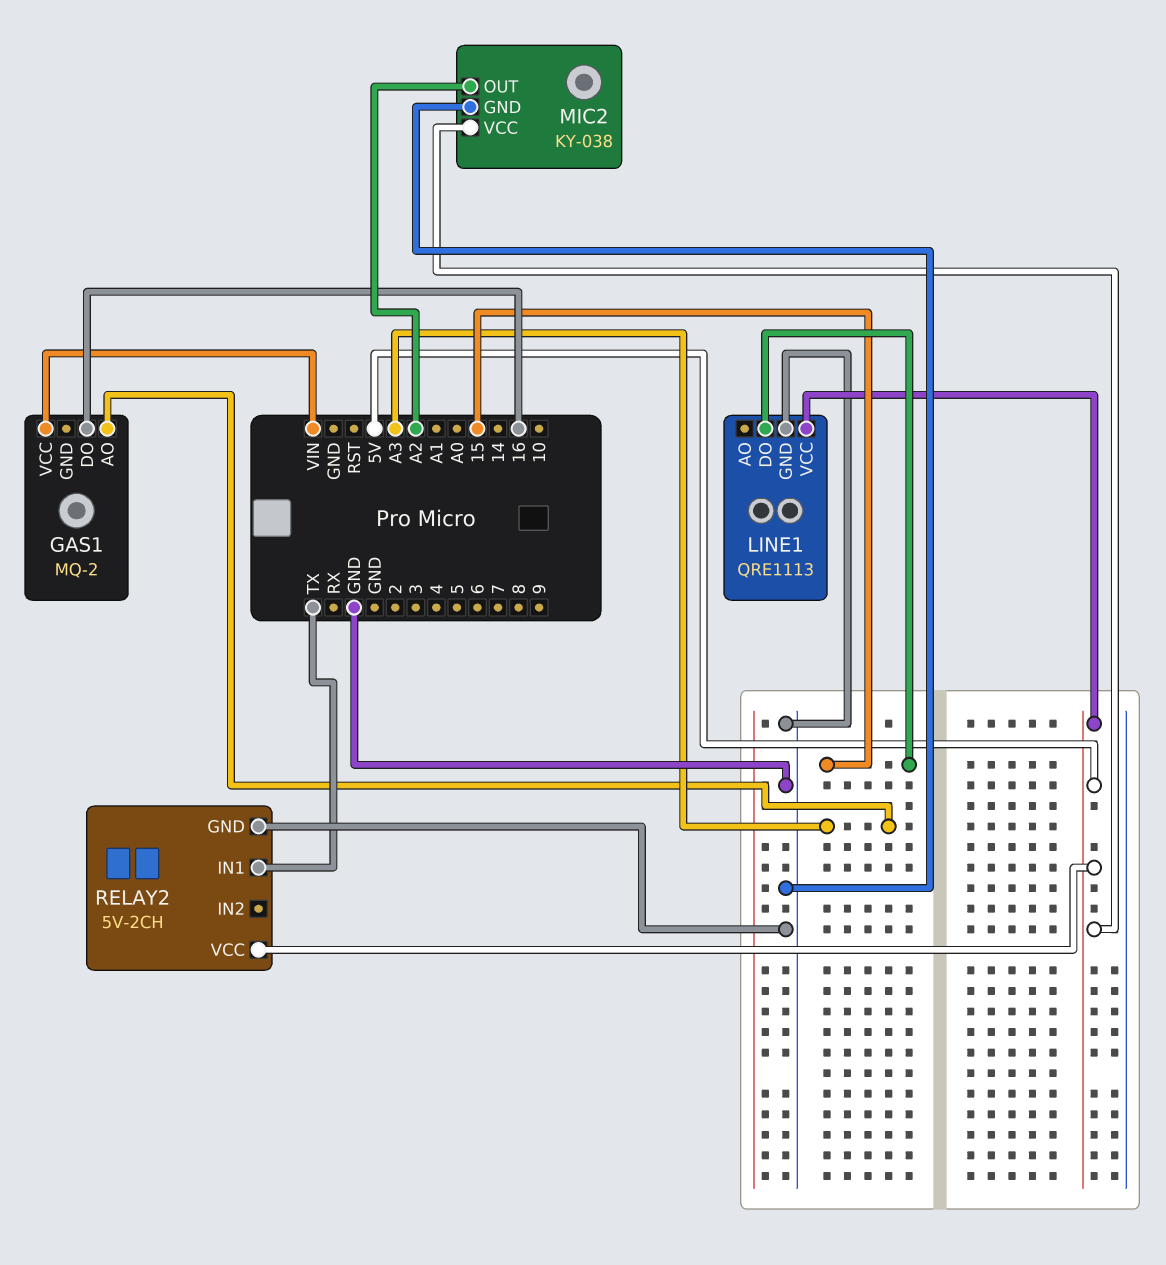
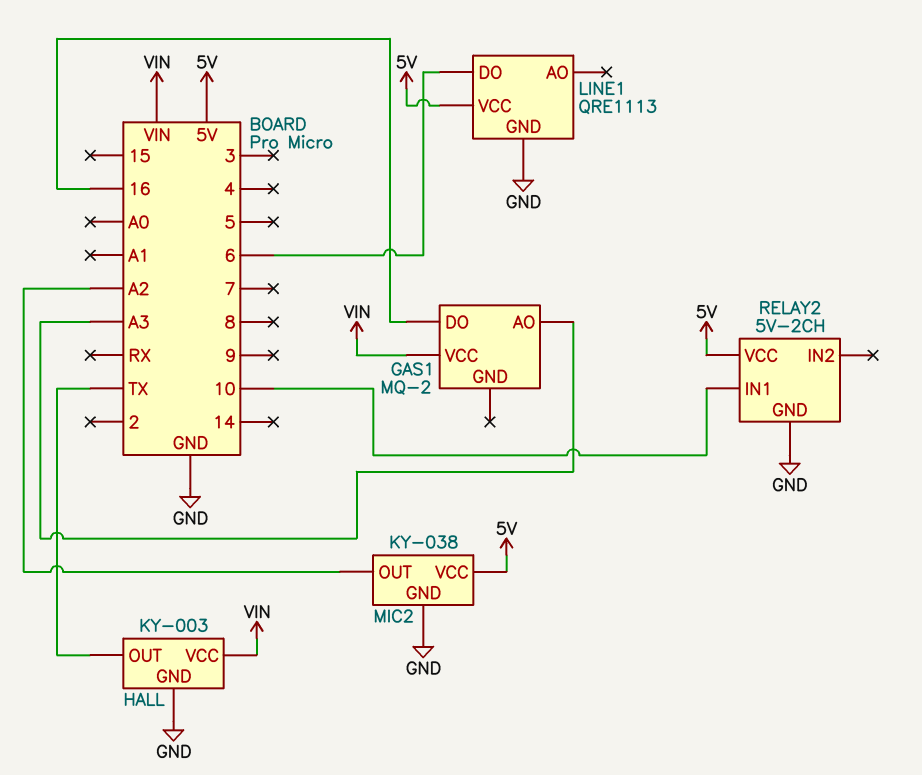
HALL: none -> KY-003
HALL pin GND: none -> GND
HALL pin OUT: none -> TX
HALL pin VCC: none -> VIN
LINE1 pin DO: 15 -> 6
RELAY2 pin IN1: TX -> 10

